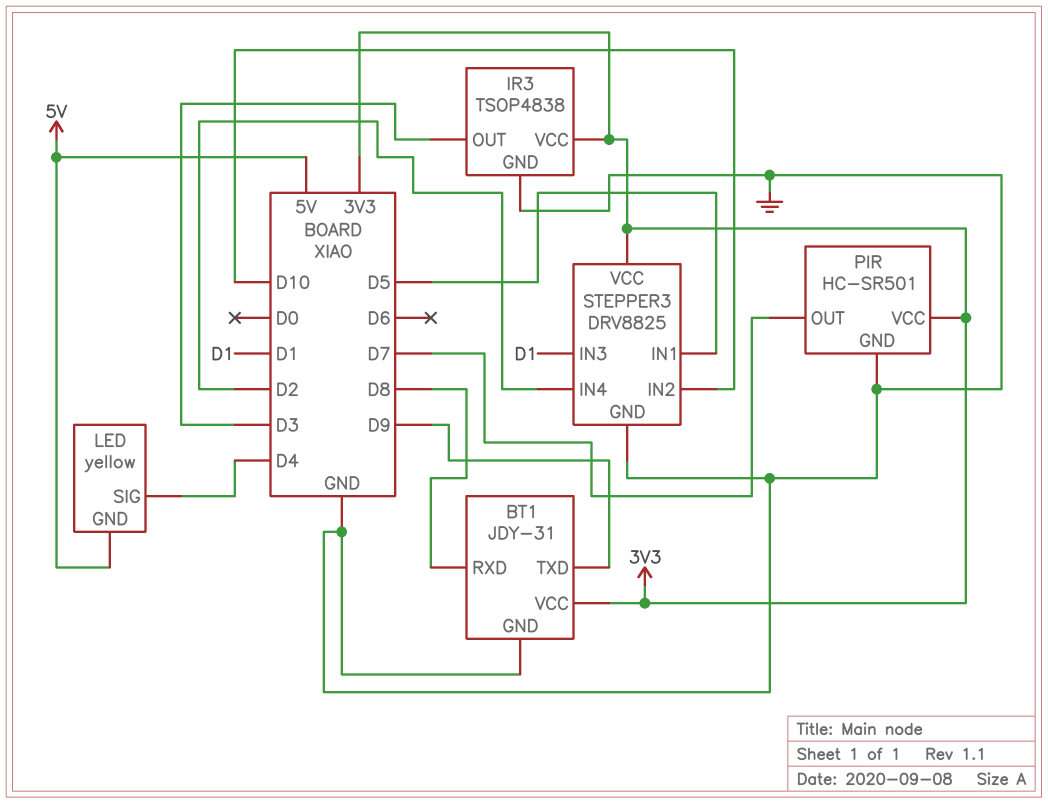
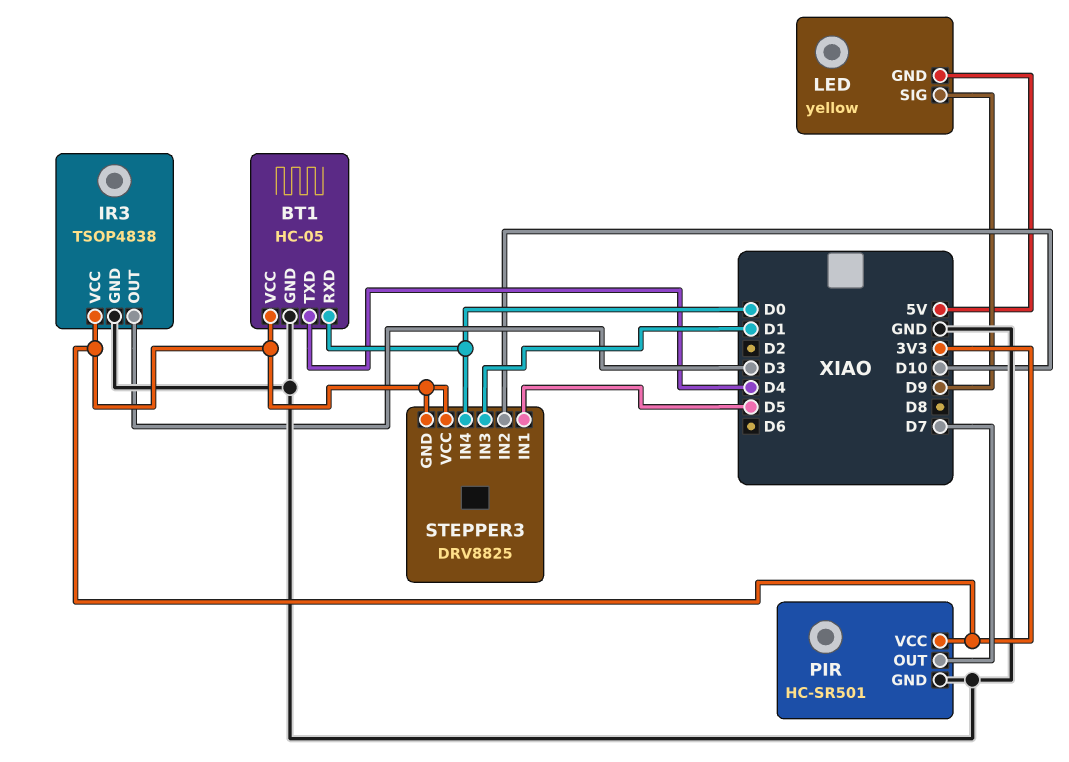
BT1: JDY-31 -> HC-05
BT1 pin RXD: D8 -> D0
BT1 pin TXD: D9 -> D4
LED pin SIG: D4 -> D9
STEPPER3 pin GND: GND -> 3V3
STEPPER3 pin IN4: D2 -> D0

